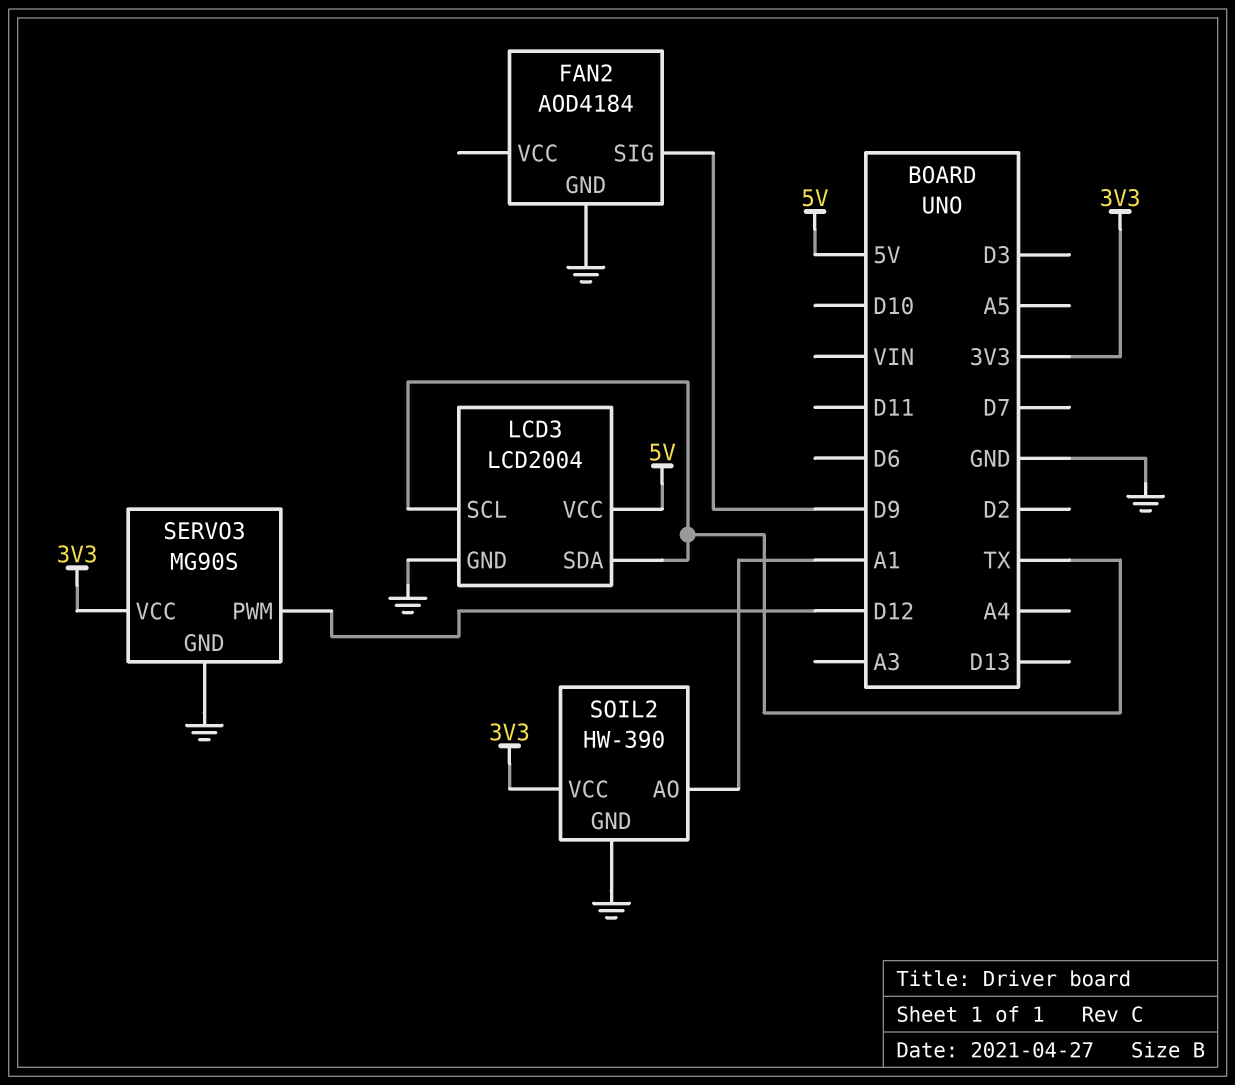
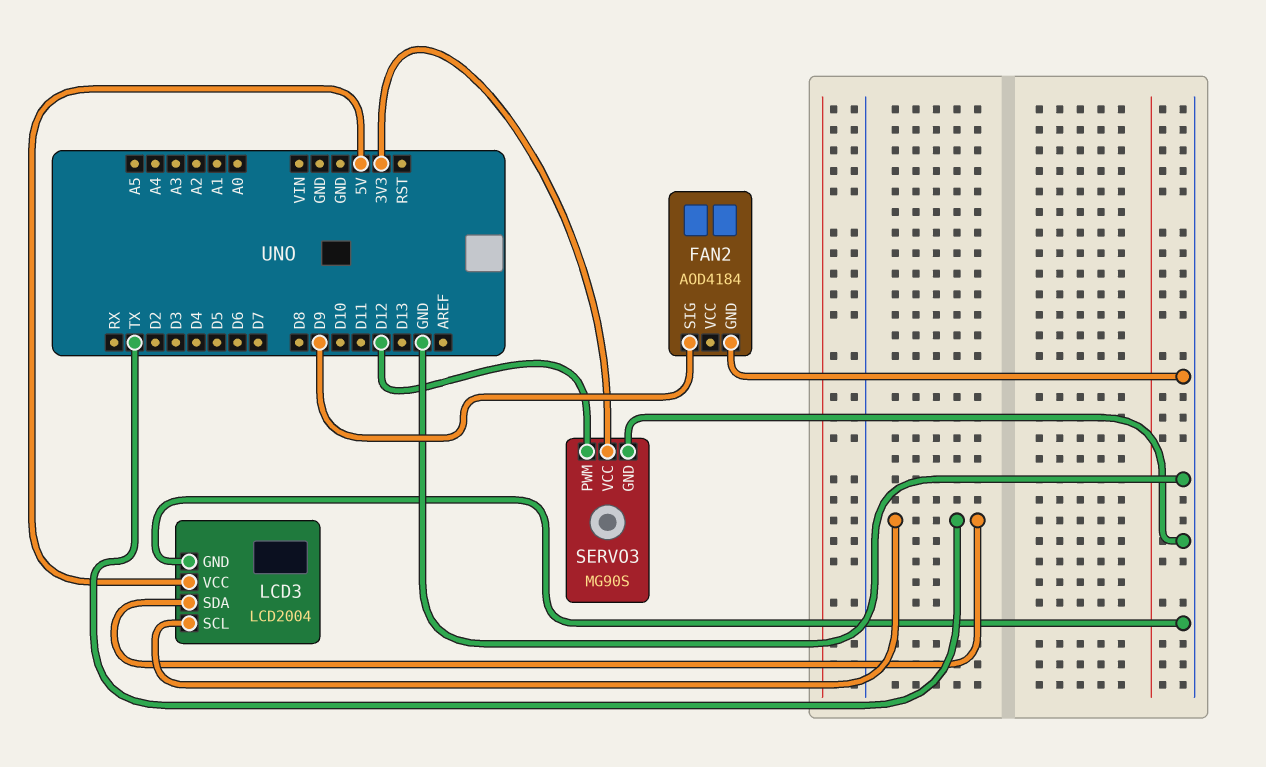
SOIL2: HW-390 -> none
SOIL2 pin AO: A1 -> none
SOIL2 pin GND: GND -> none
SOIL2 pin VCC: 3V3 -> none

